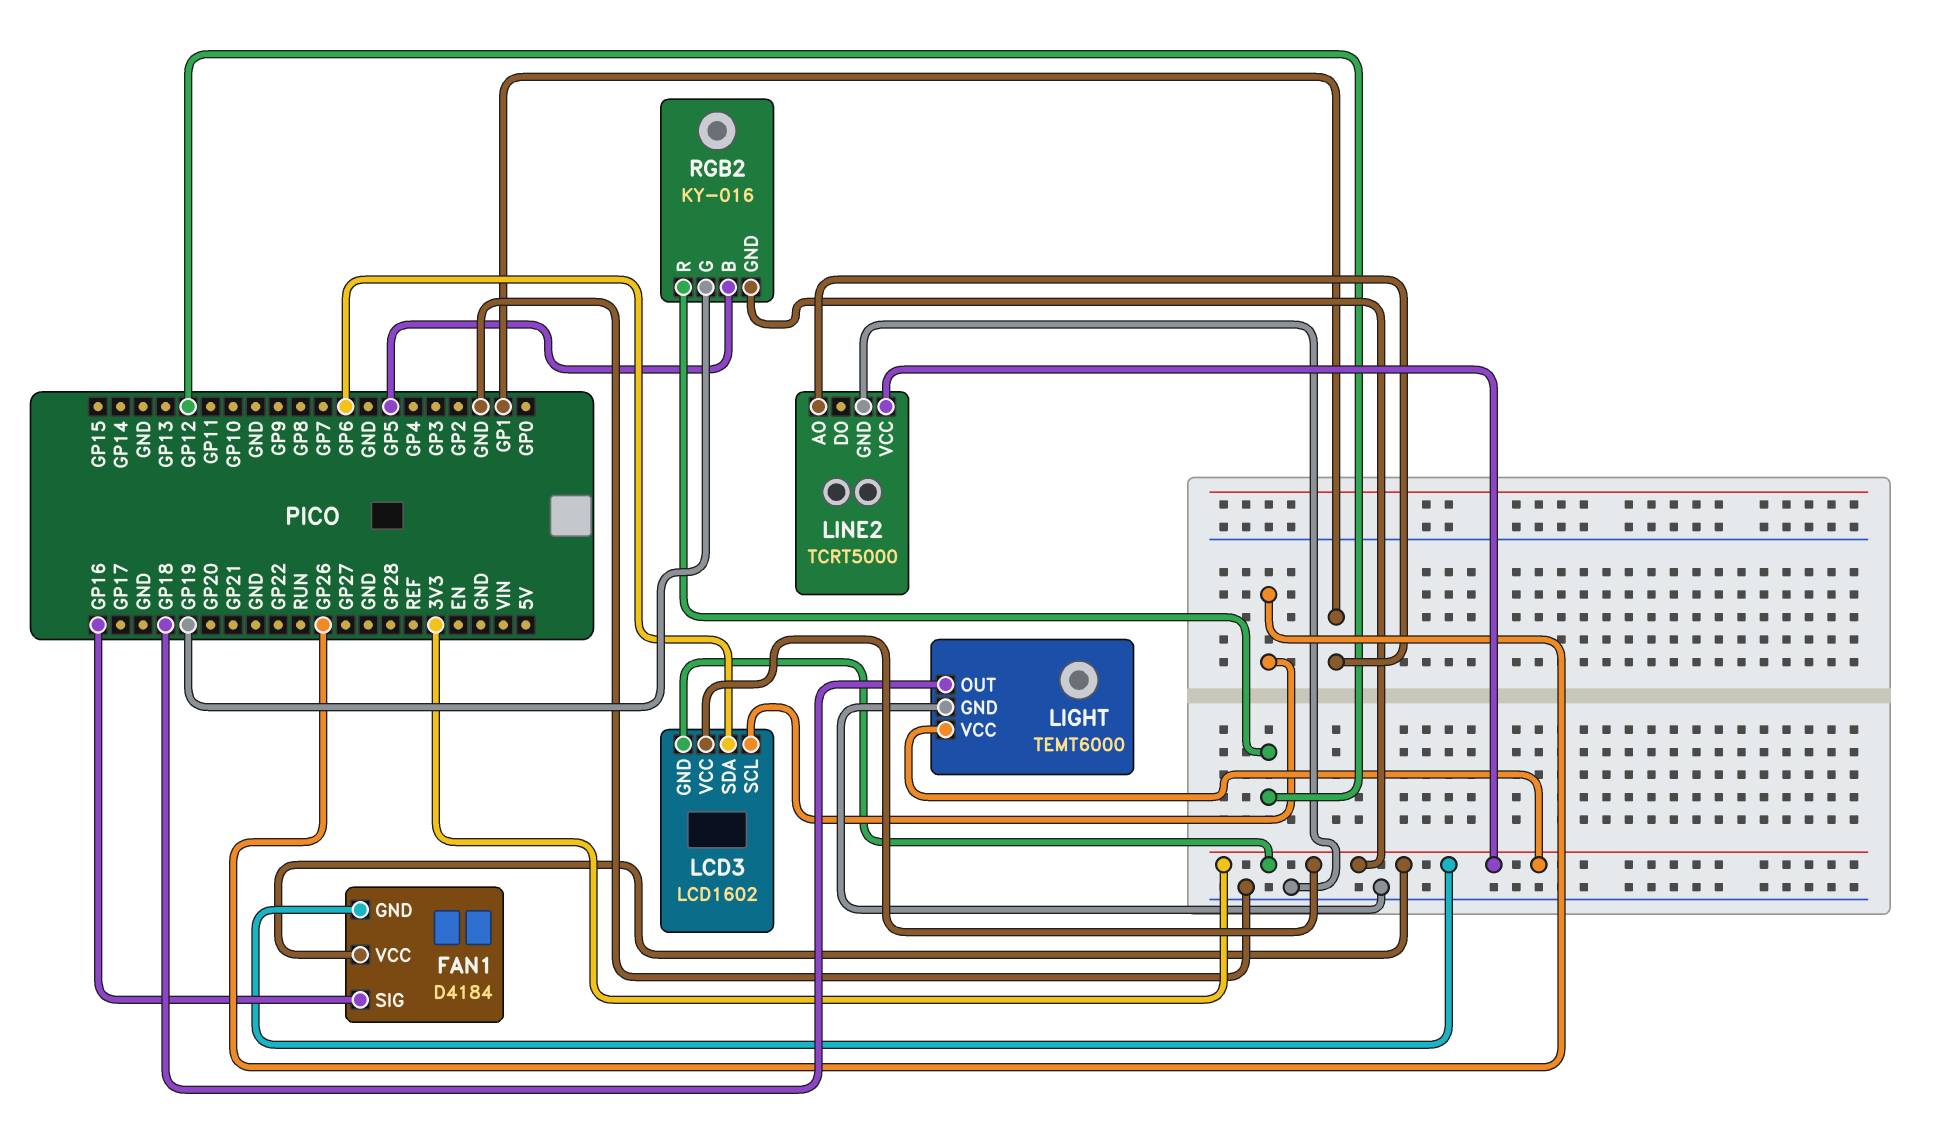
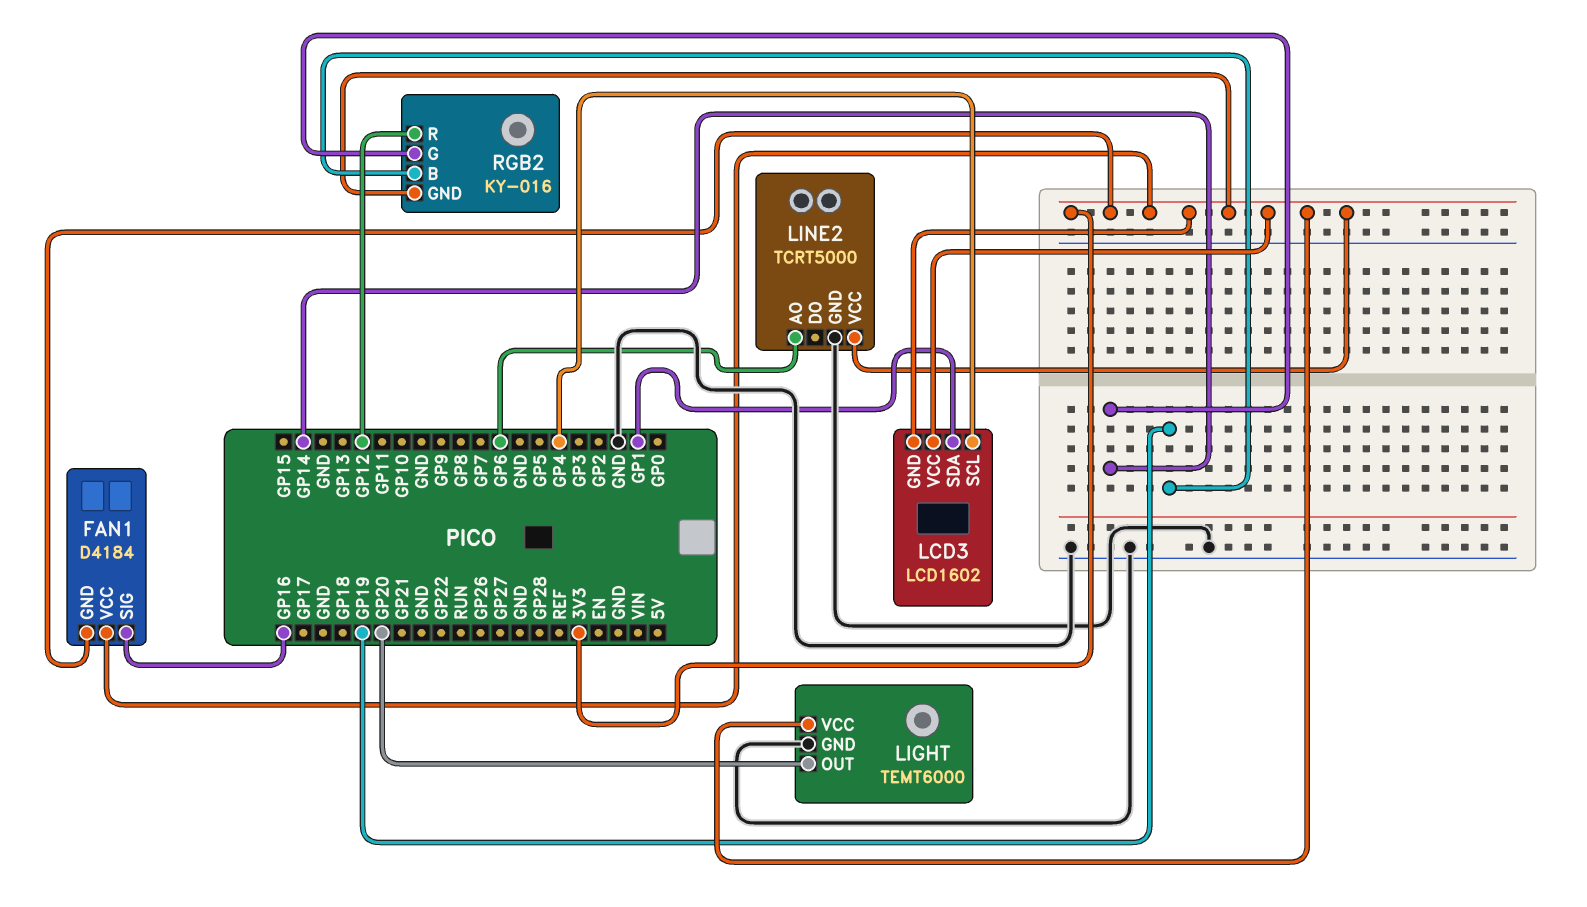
LCD3 pin SCL: GP26 -> GP4
LCD3 pin SDA: GP6 -> GP1
LIGHT pin OUT: GP18 -> GP20
LINE2 pin AO: GP1 -> GP6
RGB2 pin B: GP5 -> GP19
RGB2 pin G: GP19 -> GP14

